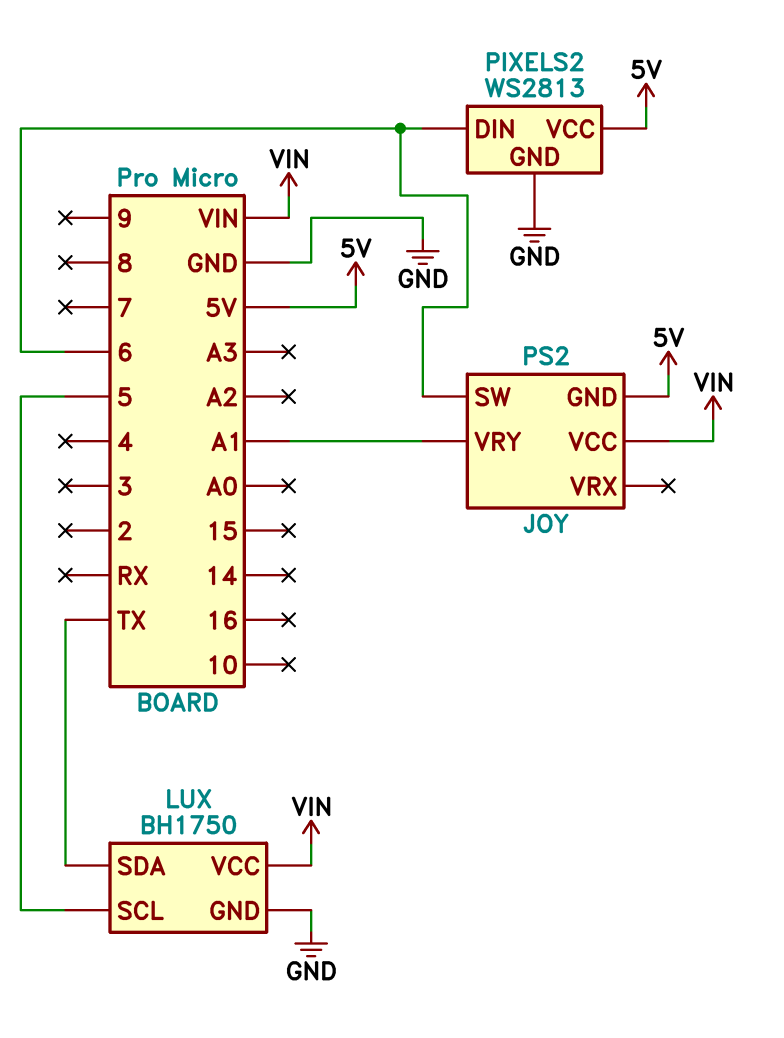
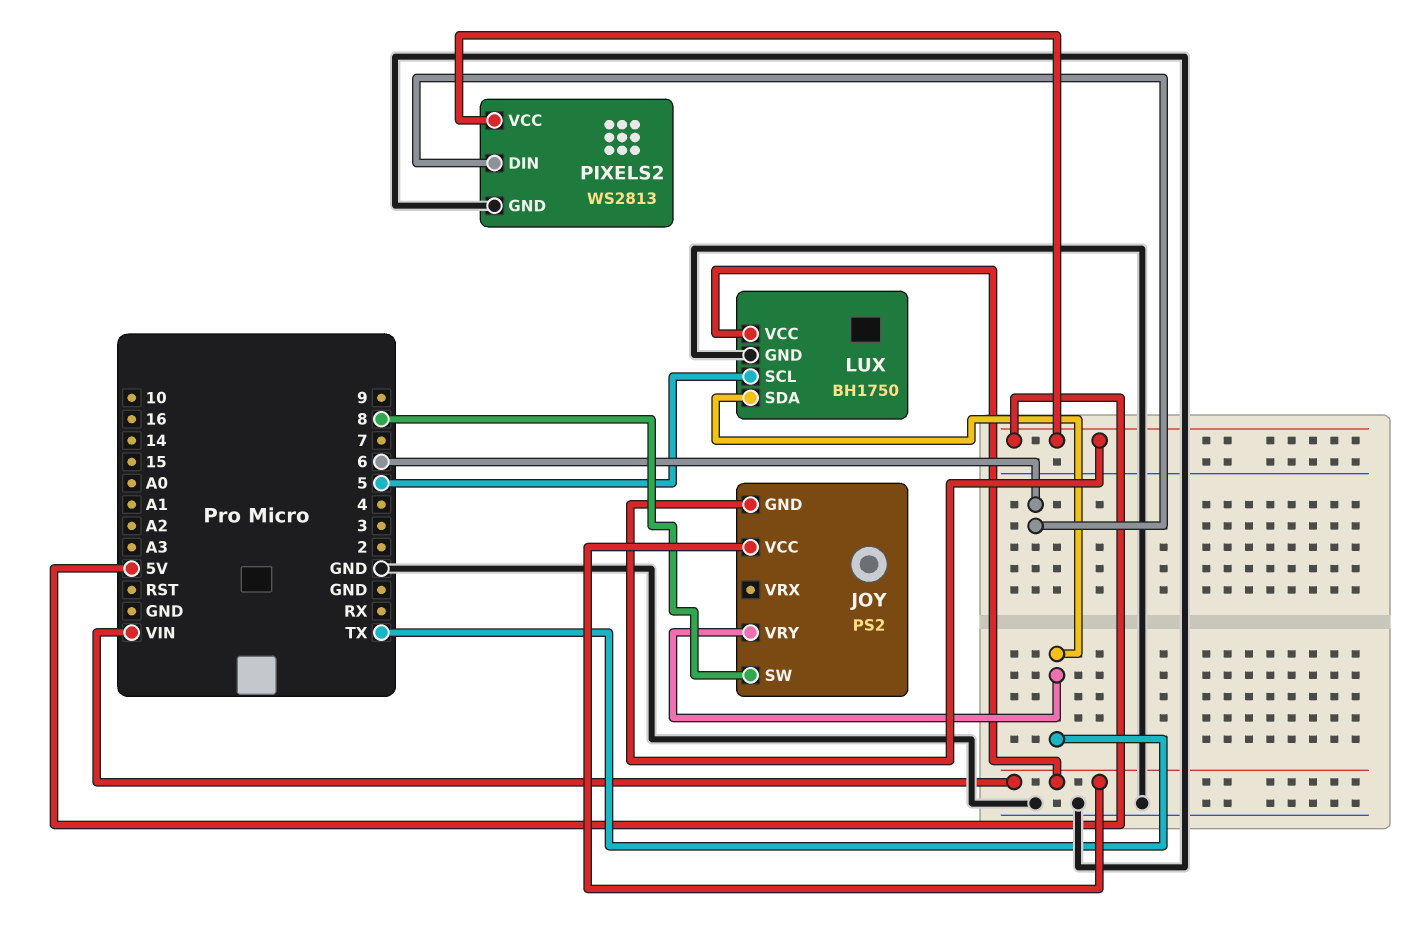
JOY pin SW: 6 -> 8
JOY pin VRY: A1 -> TX

